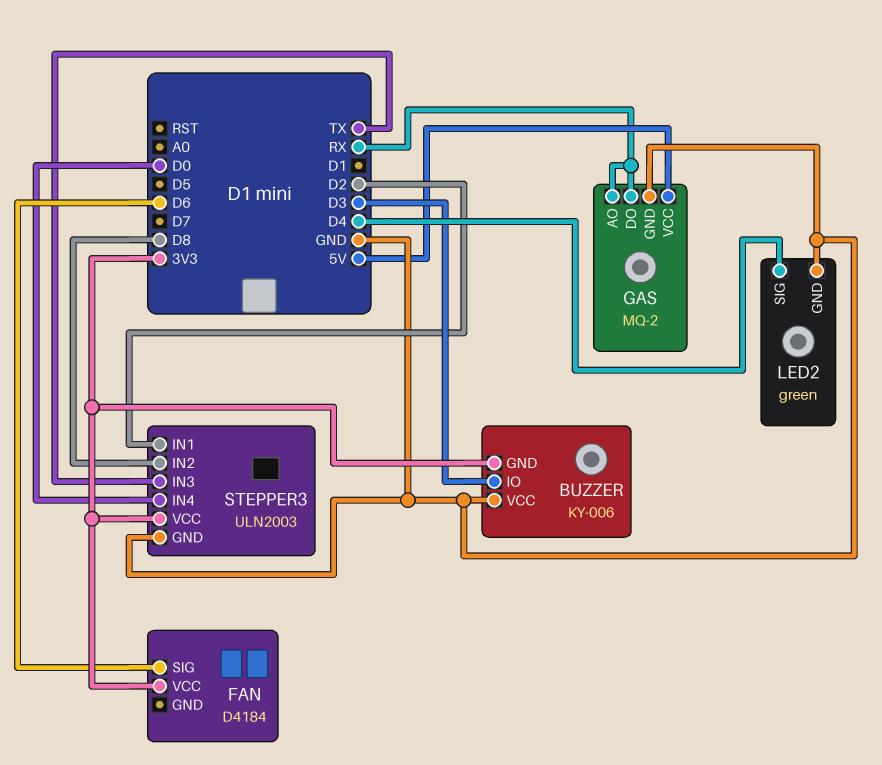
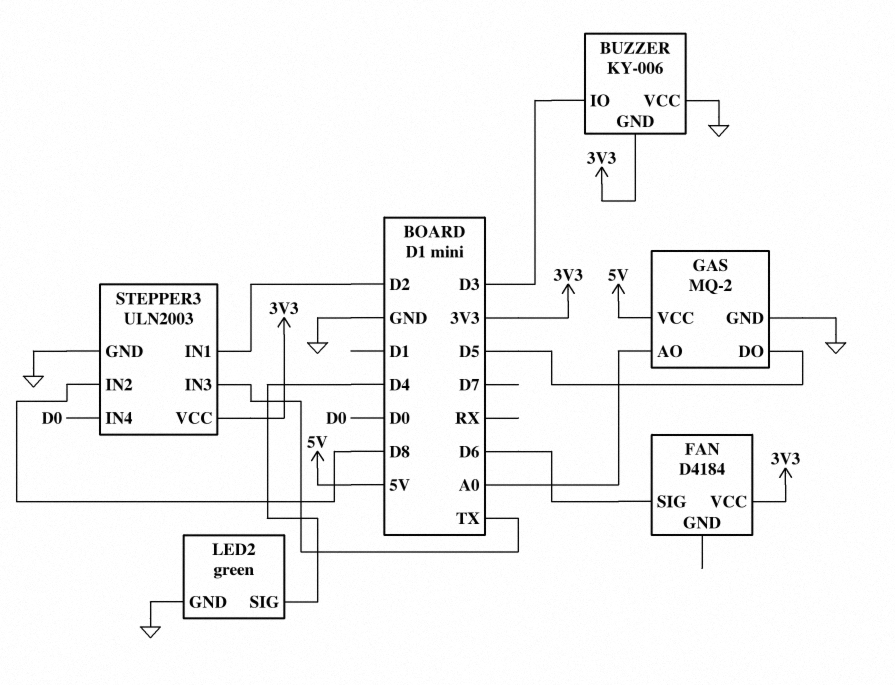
GAS pin AO: RX -> A0
GAS pin DO: RX -> D5

